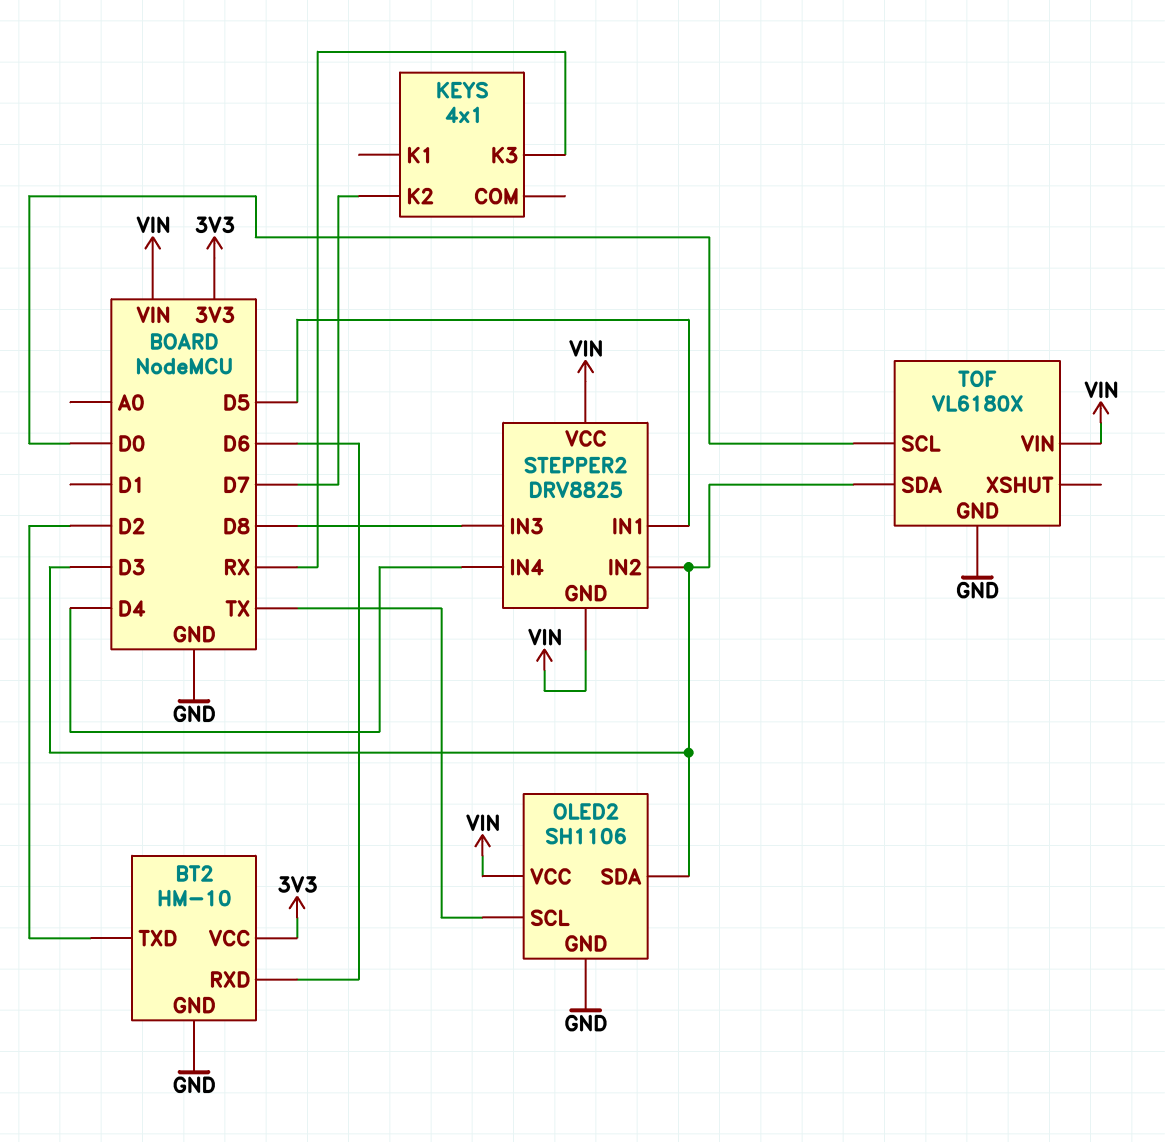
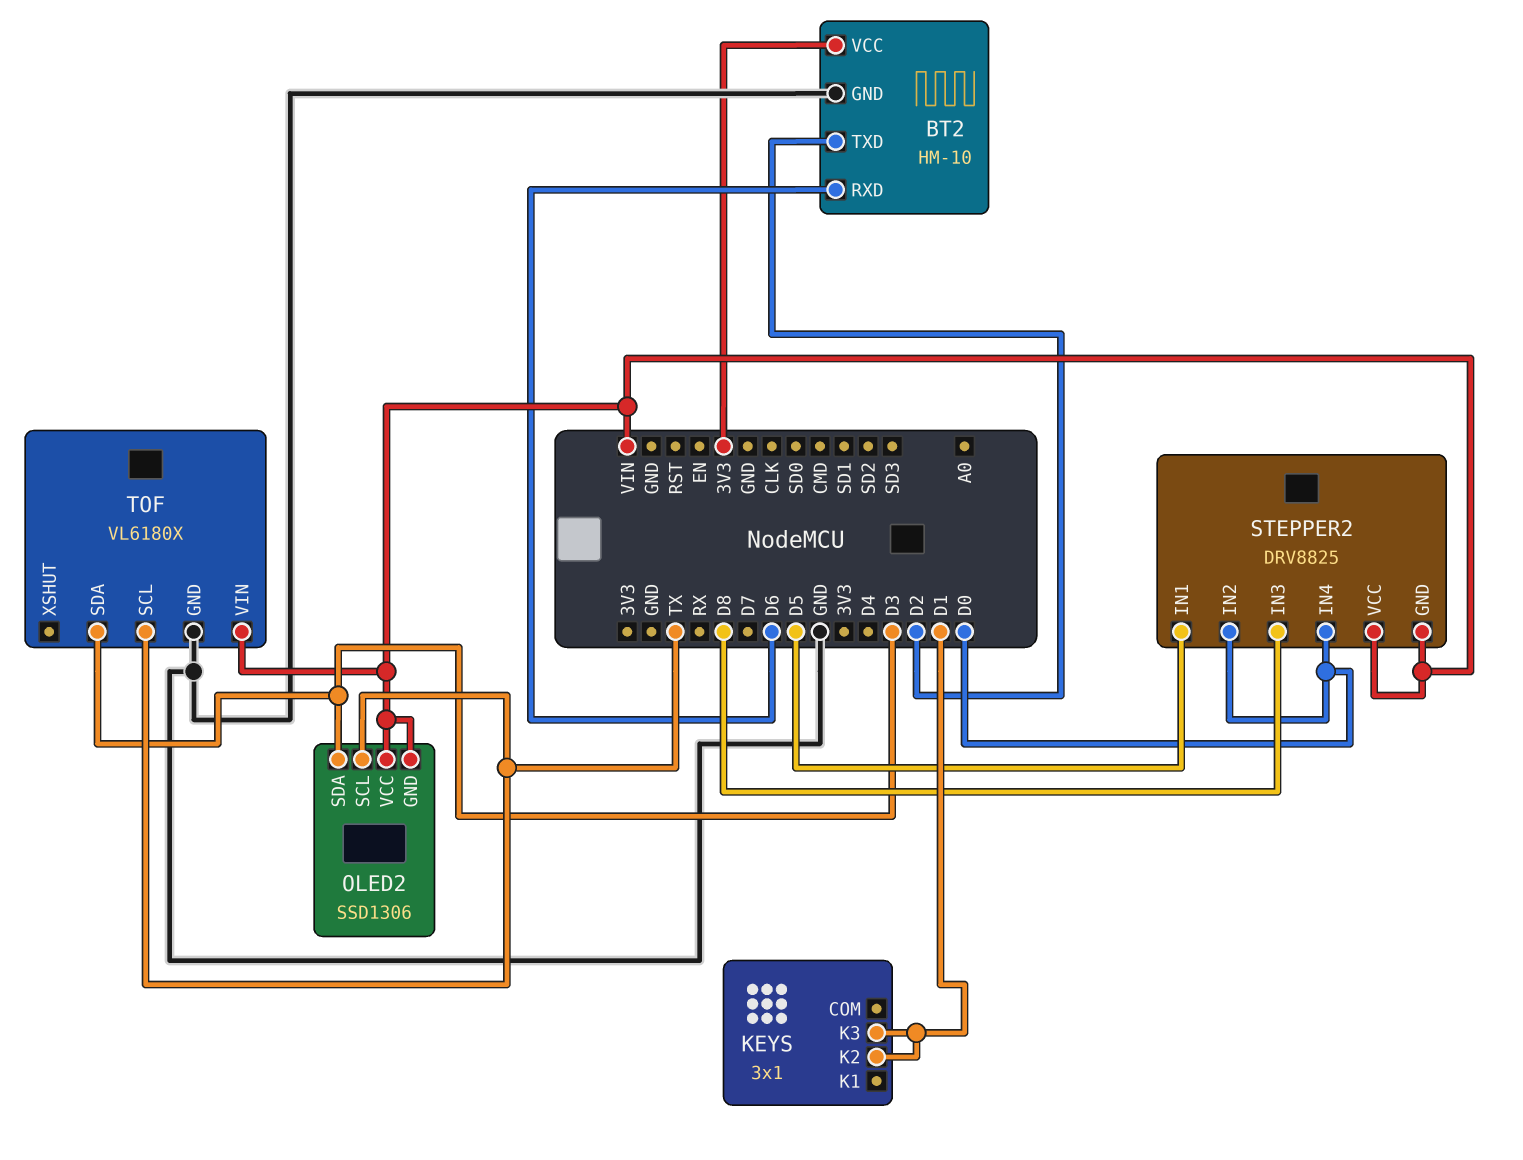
KEYS: 4x1 -> 3x1
KEYS pin K2: D7 -> D1
KEYS pin K3: RX -> D1
OLED2: SH1106 -> SSD1306
OLED2 pin GND: GND -> VIN
STEPPER2 pin IN2: D3 -> D0
STEPPER2 pin IN4: D4 -> D0
TOF pin SCL: D0 -> TX

